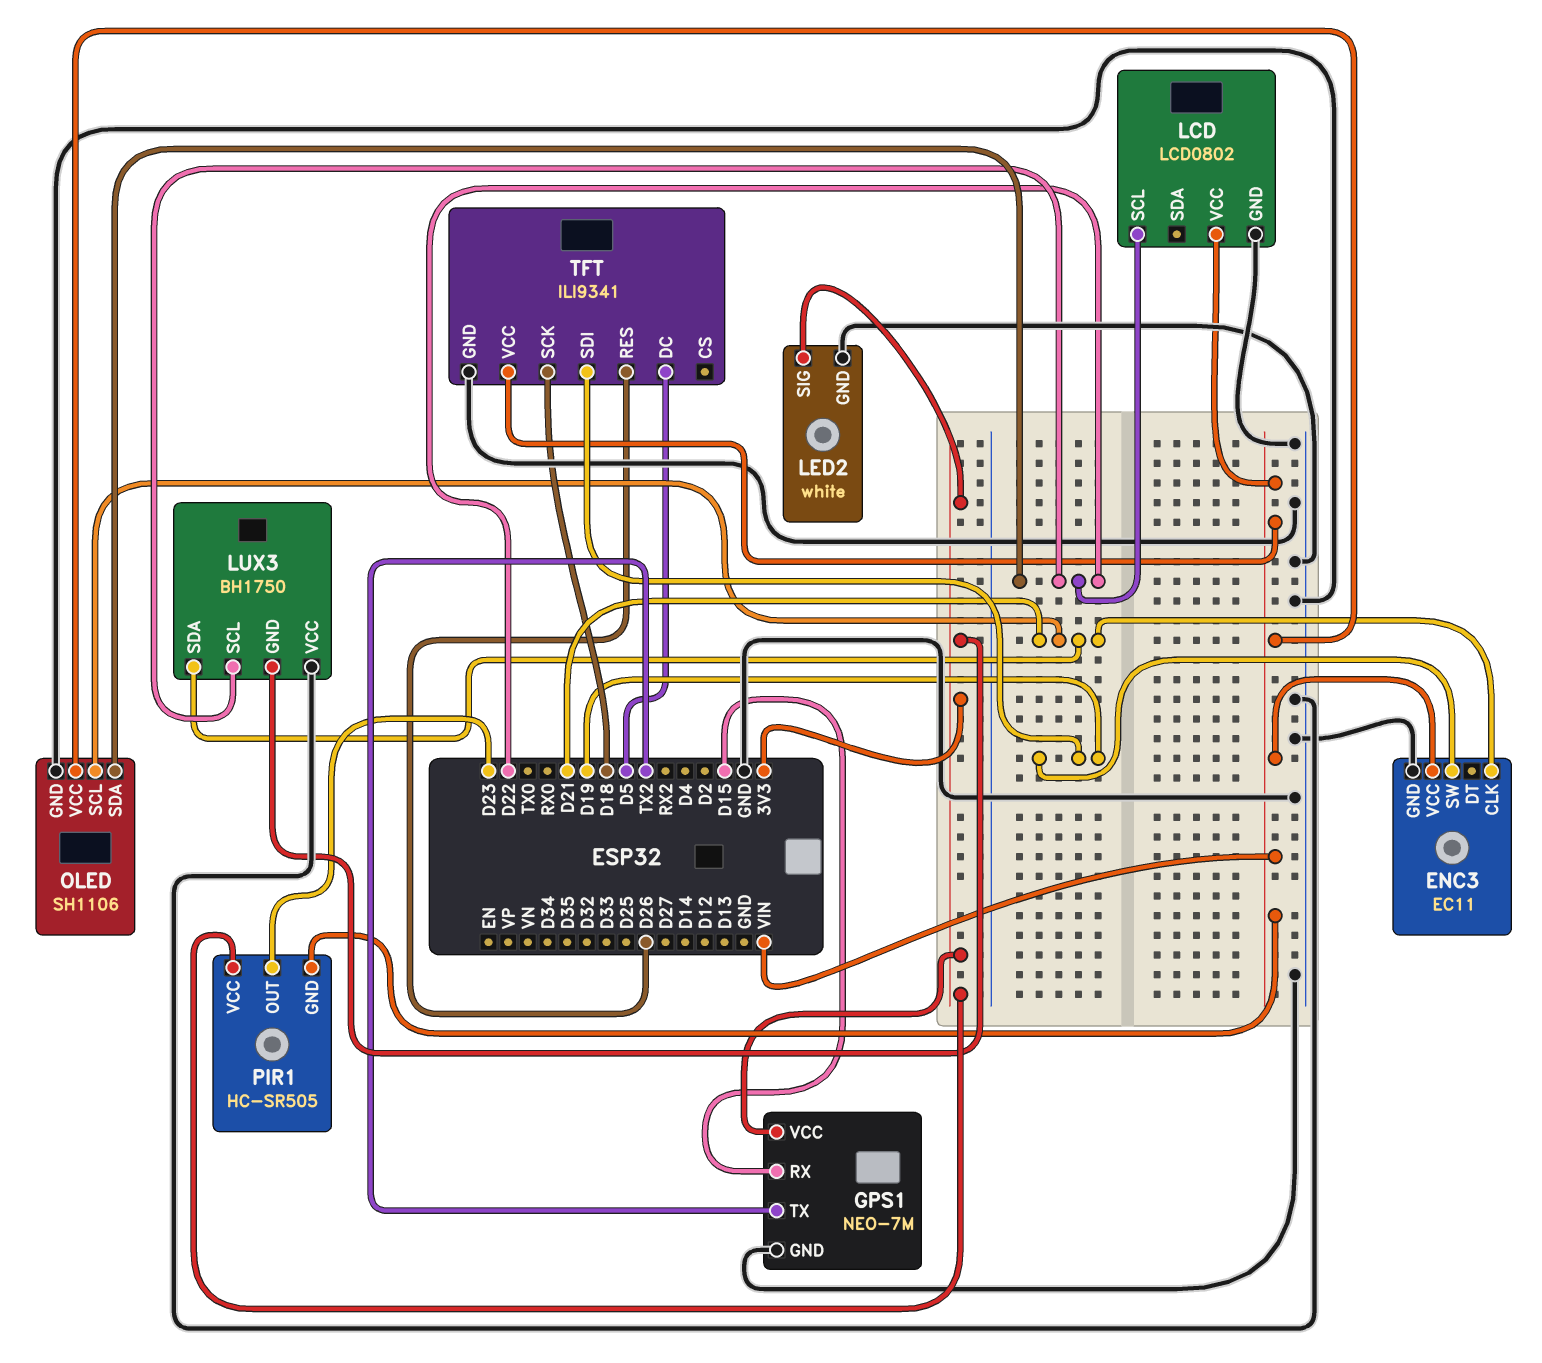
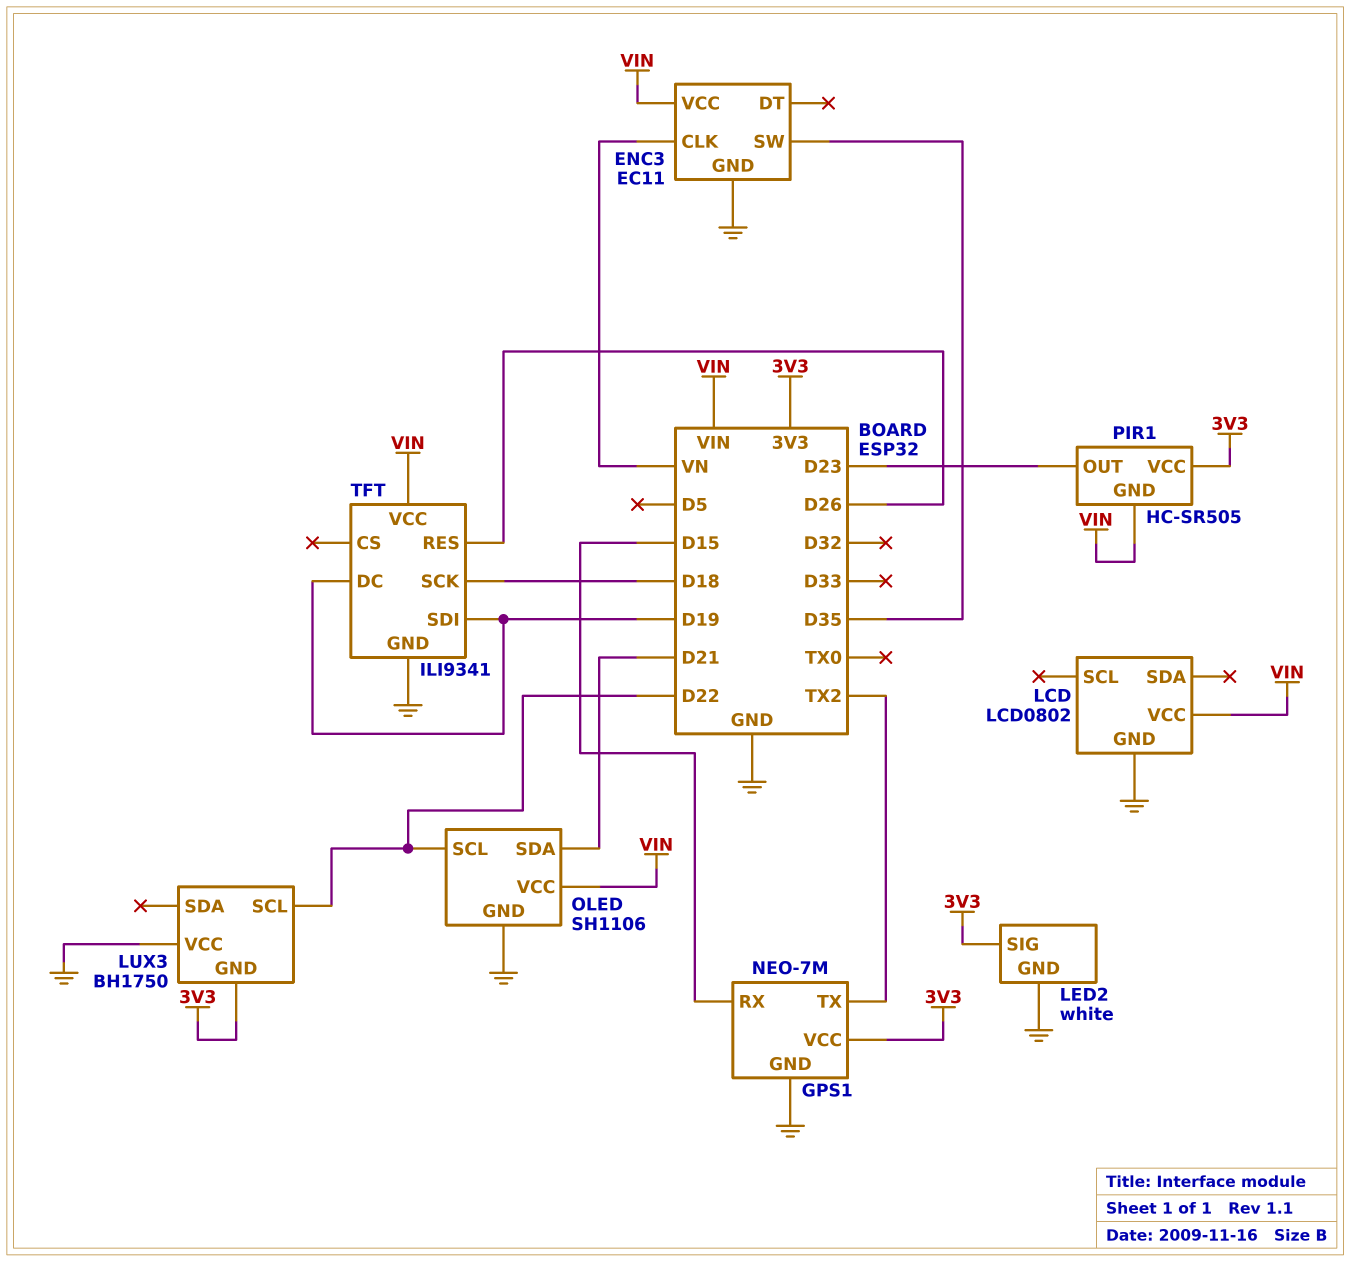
ENC3 pin CLK: D21 -> VN
ENC3 pin SW: D19 -> D35
LCD pin SCL: D22 -> none
LUX3 pin SDA: D21 -> none
OLED pin SCL: D21 -> D22
OLED pin SDA: D22 -> D21
TFT pin DC: D5 -> D19

